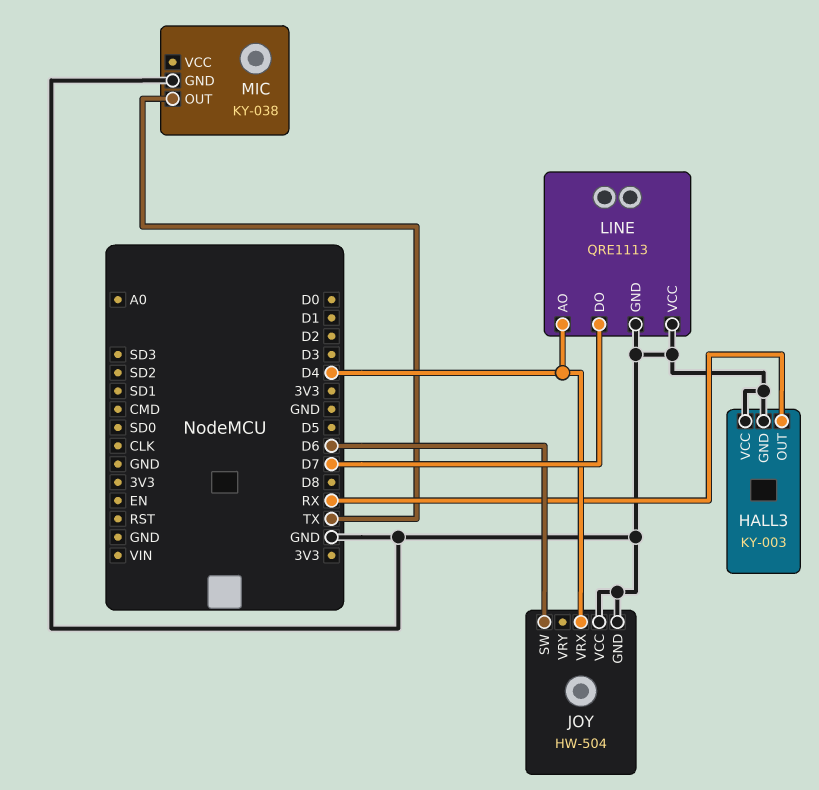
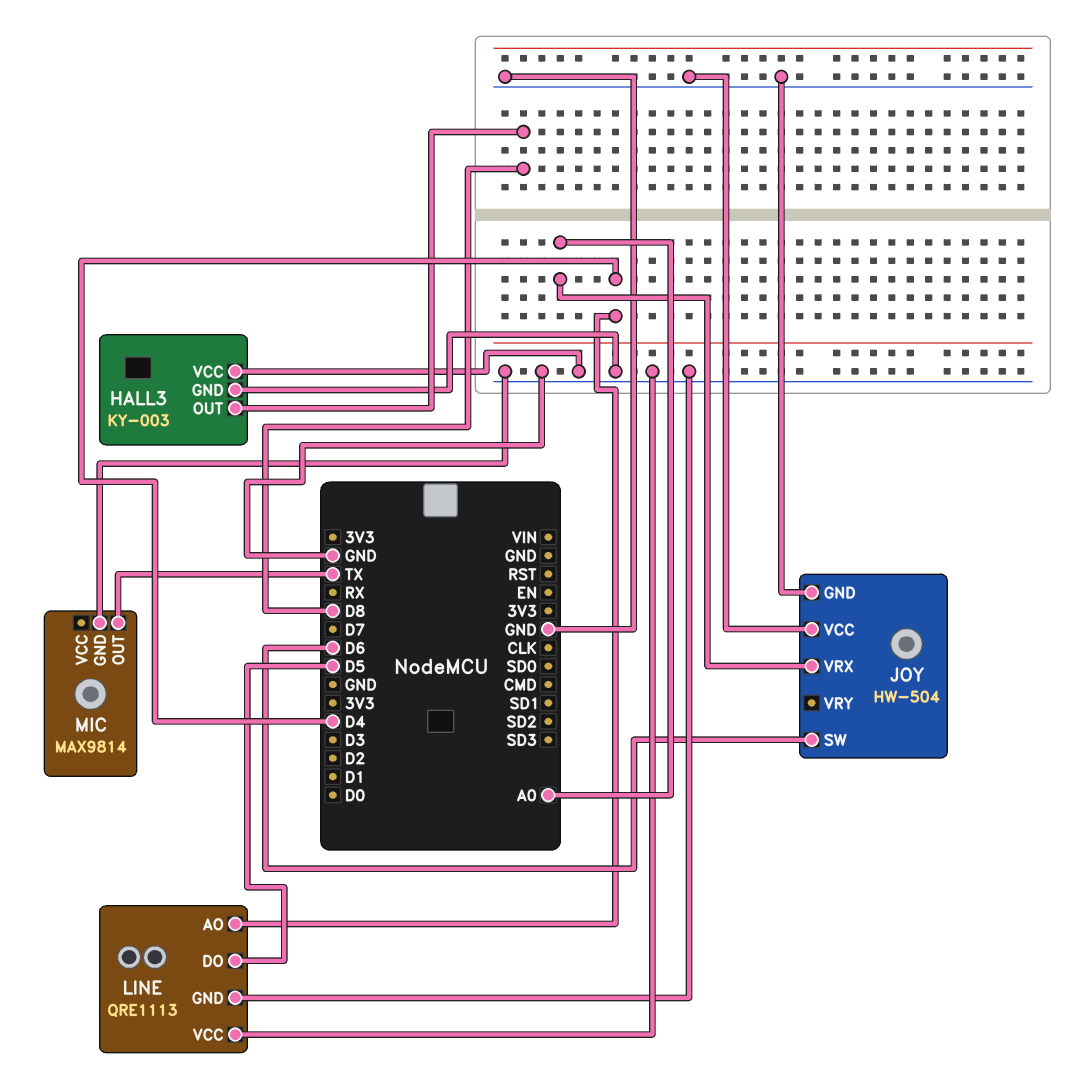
HALL3 pin OUT: RX -> D8
JOY pin VRX: D4 -> A0
LINE pin DO: D7 -> D5
MIC: KY-038 -> MAX9814

